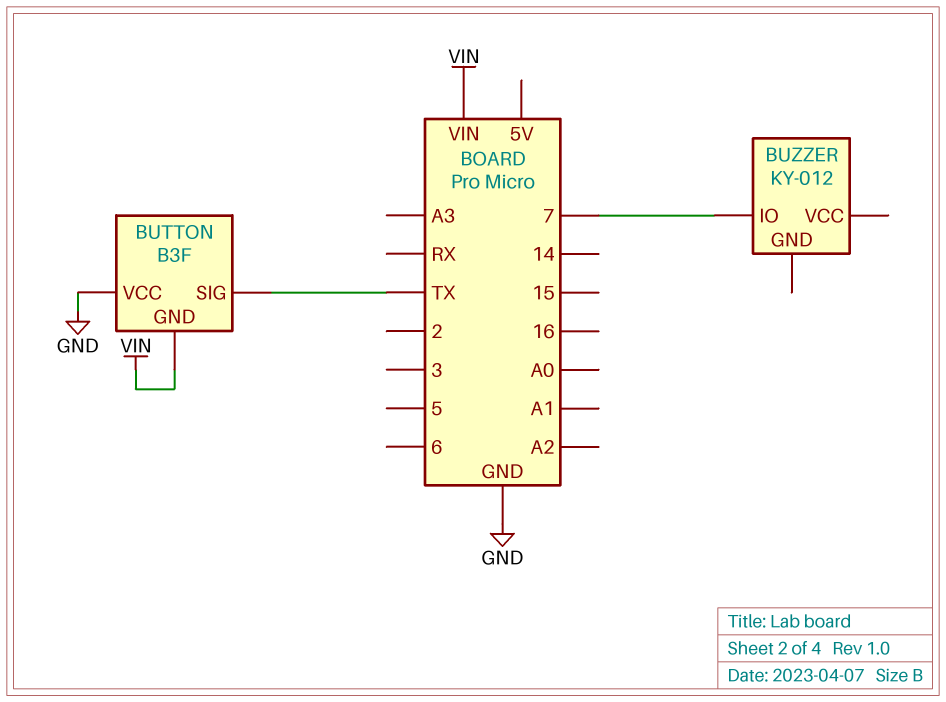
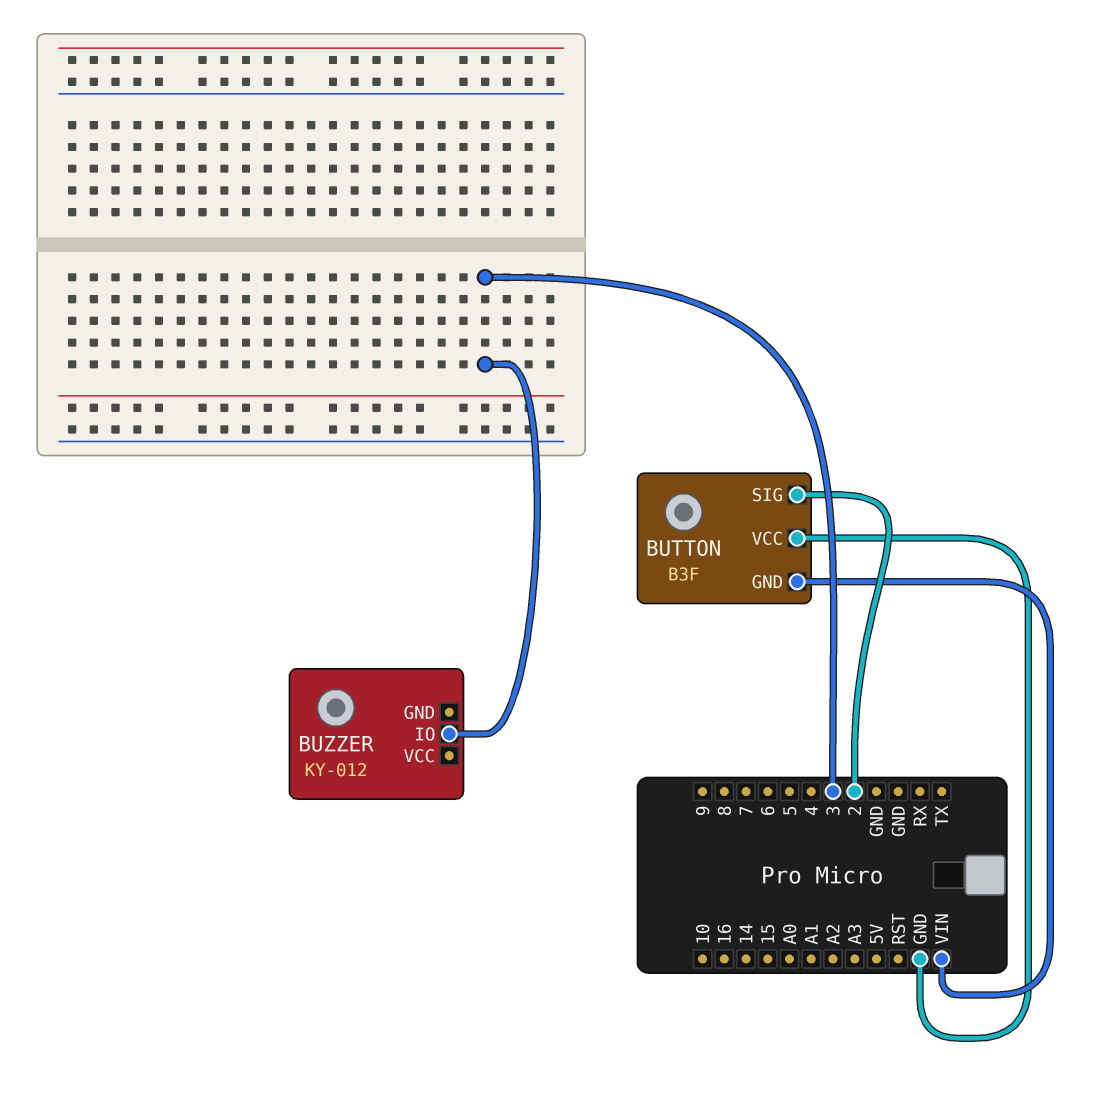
BUTTON pin SIG: TX -> 2
BUZZER pin IO: 7 -> 3

